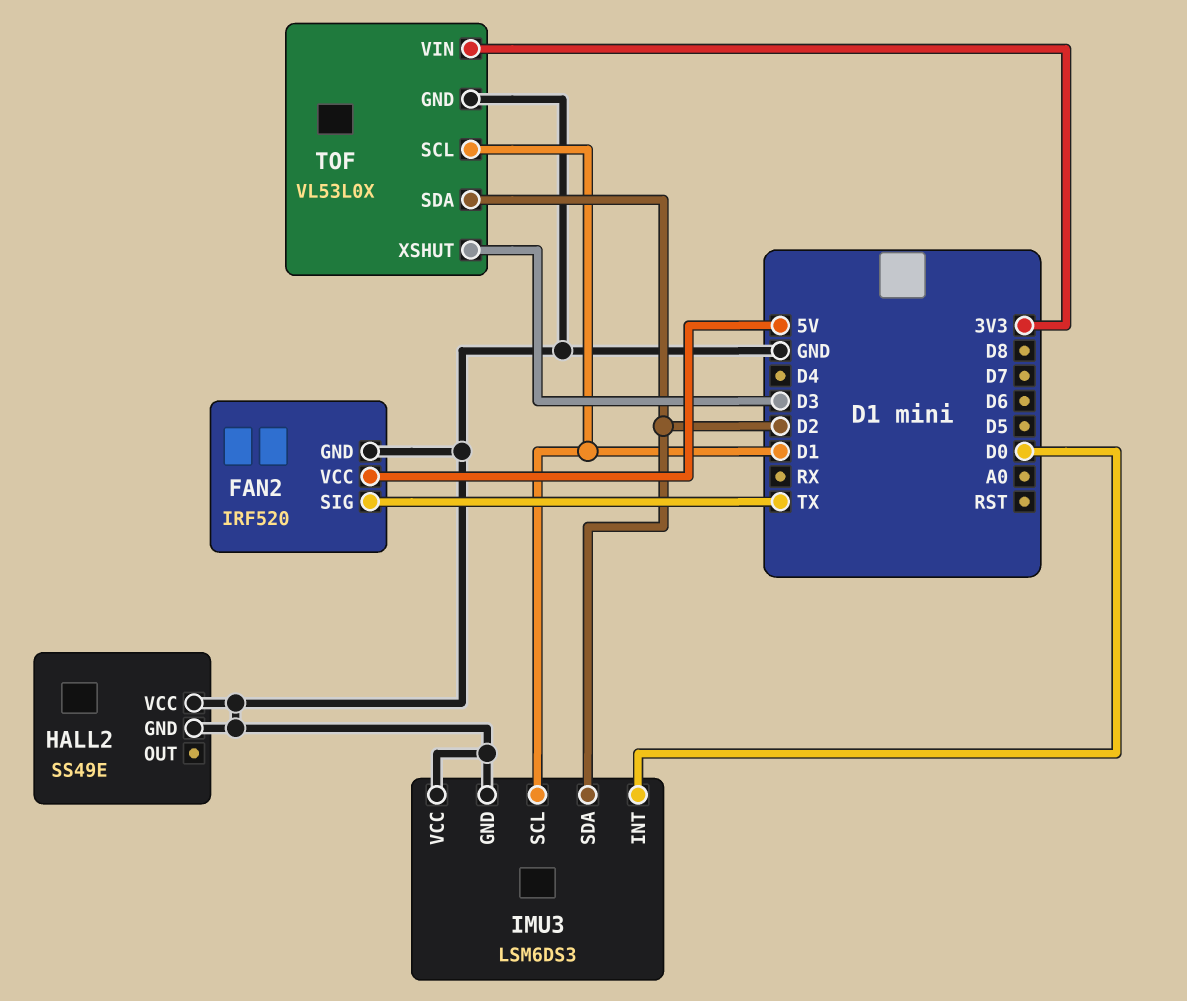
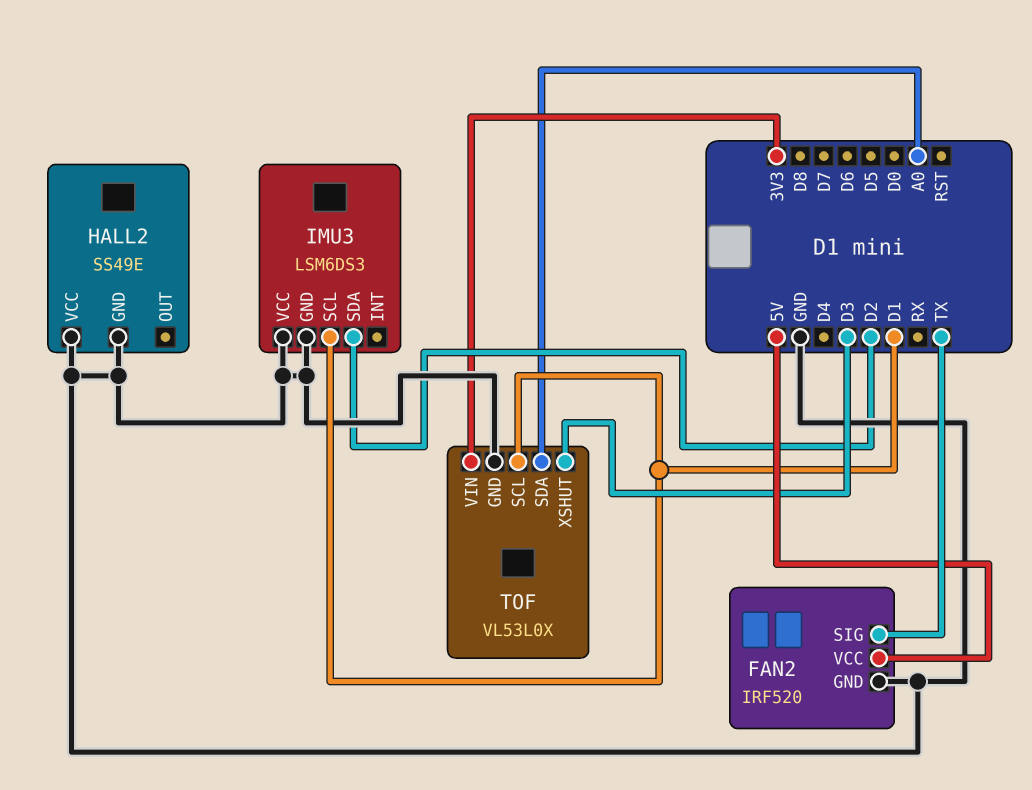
IMU3 pin INT: D0 -> none
TOF pin SDA: D2 -> A0

